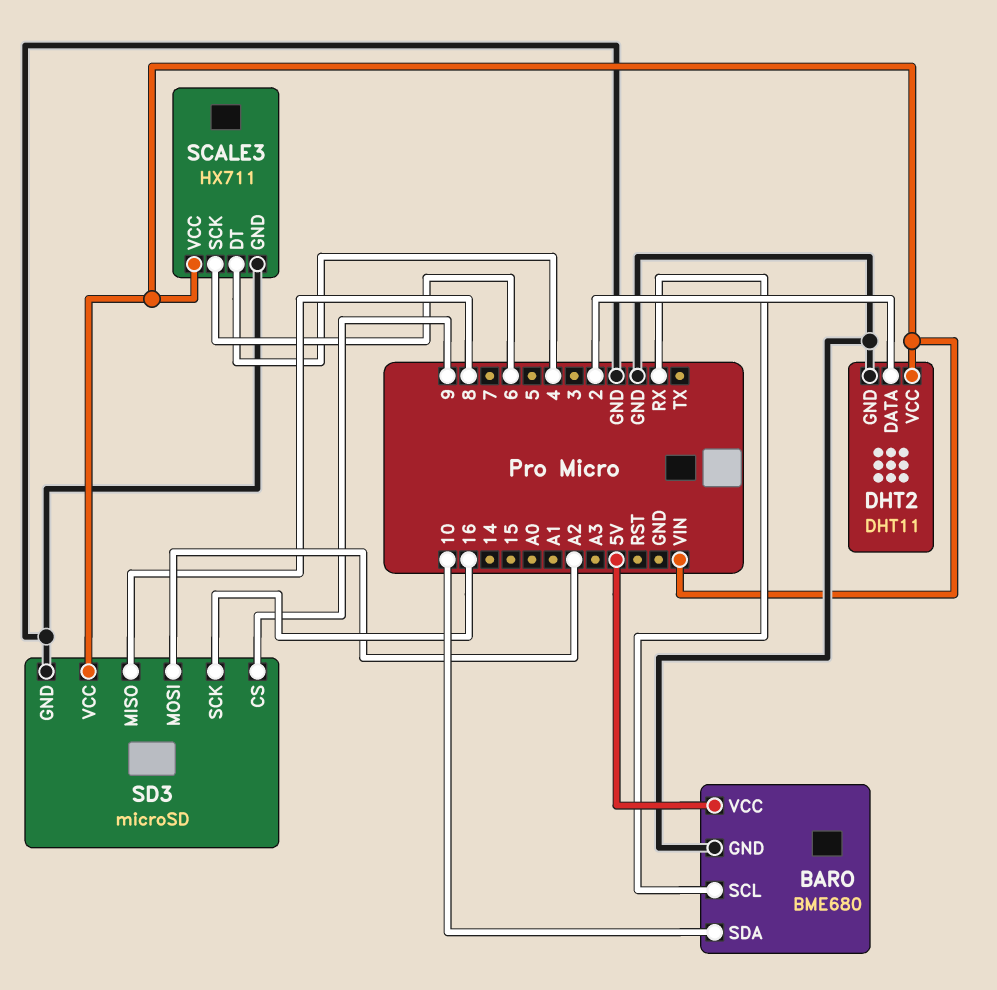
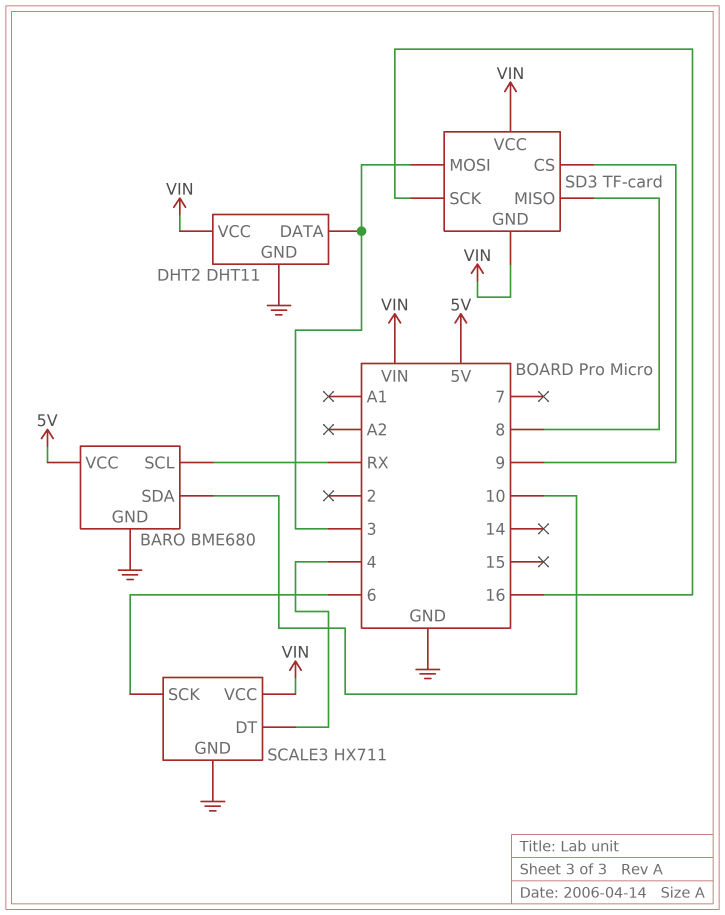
DHT2 pin DATA: 2 -> 3
SD3: microSD -> TF-card
SD3 pin GND: GND -> VIN
SD3 pin MOSI: A2 -> 3

